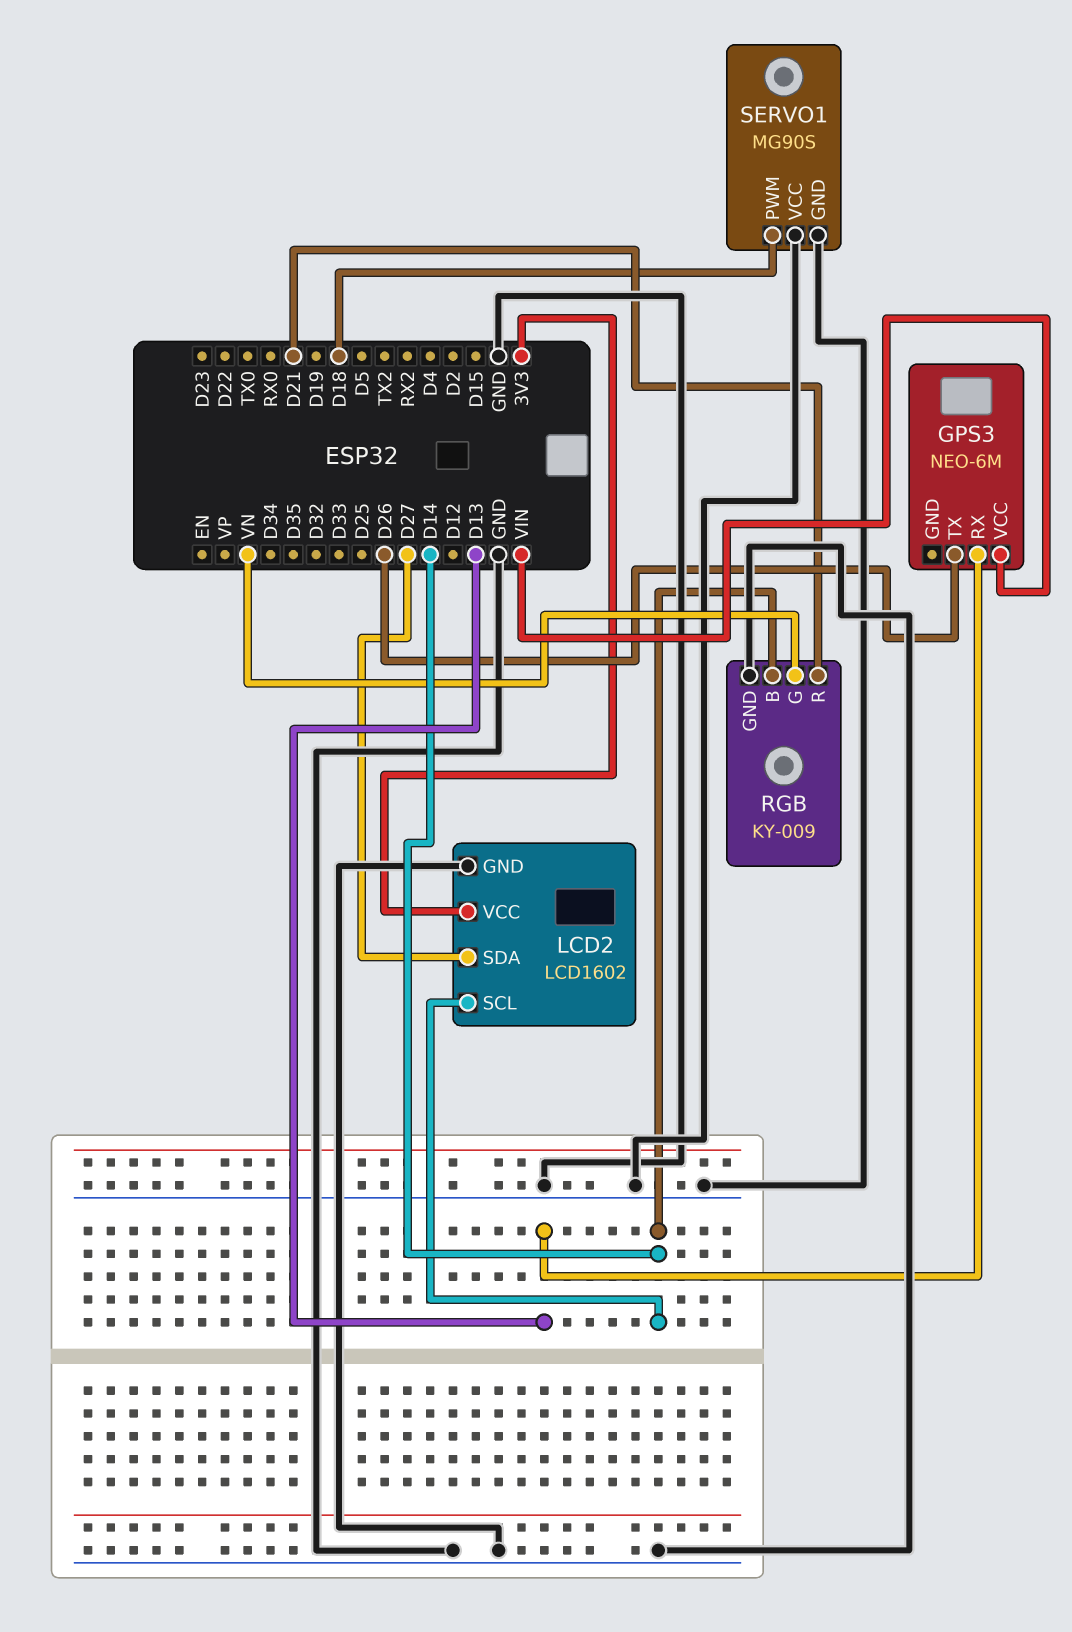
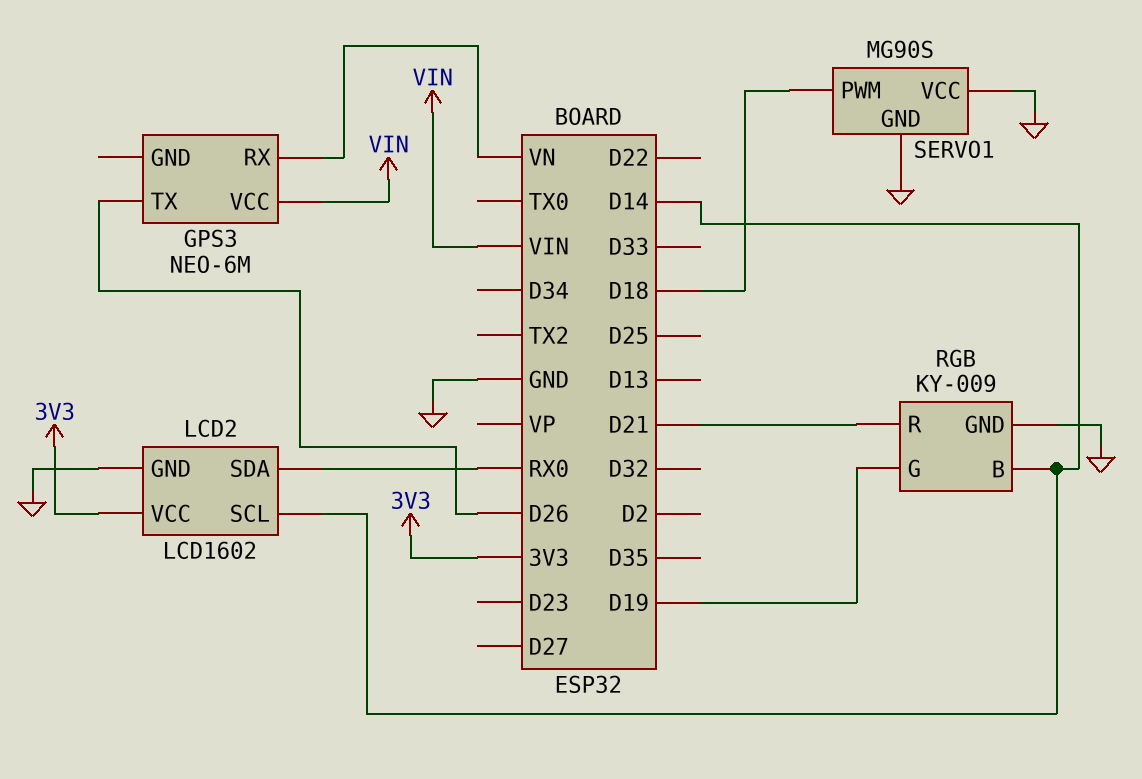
GPS3 pin RX: D13 -> VN
LCD2 pin SDA: D27 -> RX0
RGB pin G: VN -> D19

